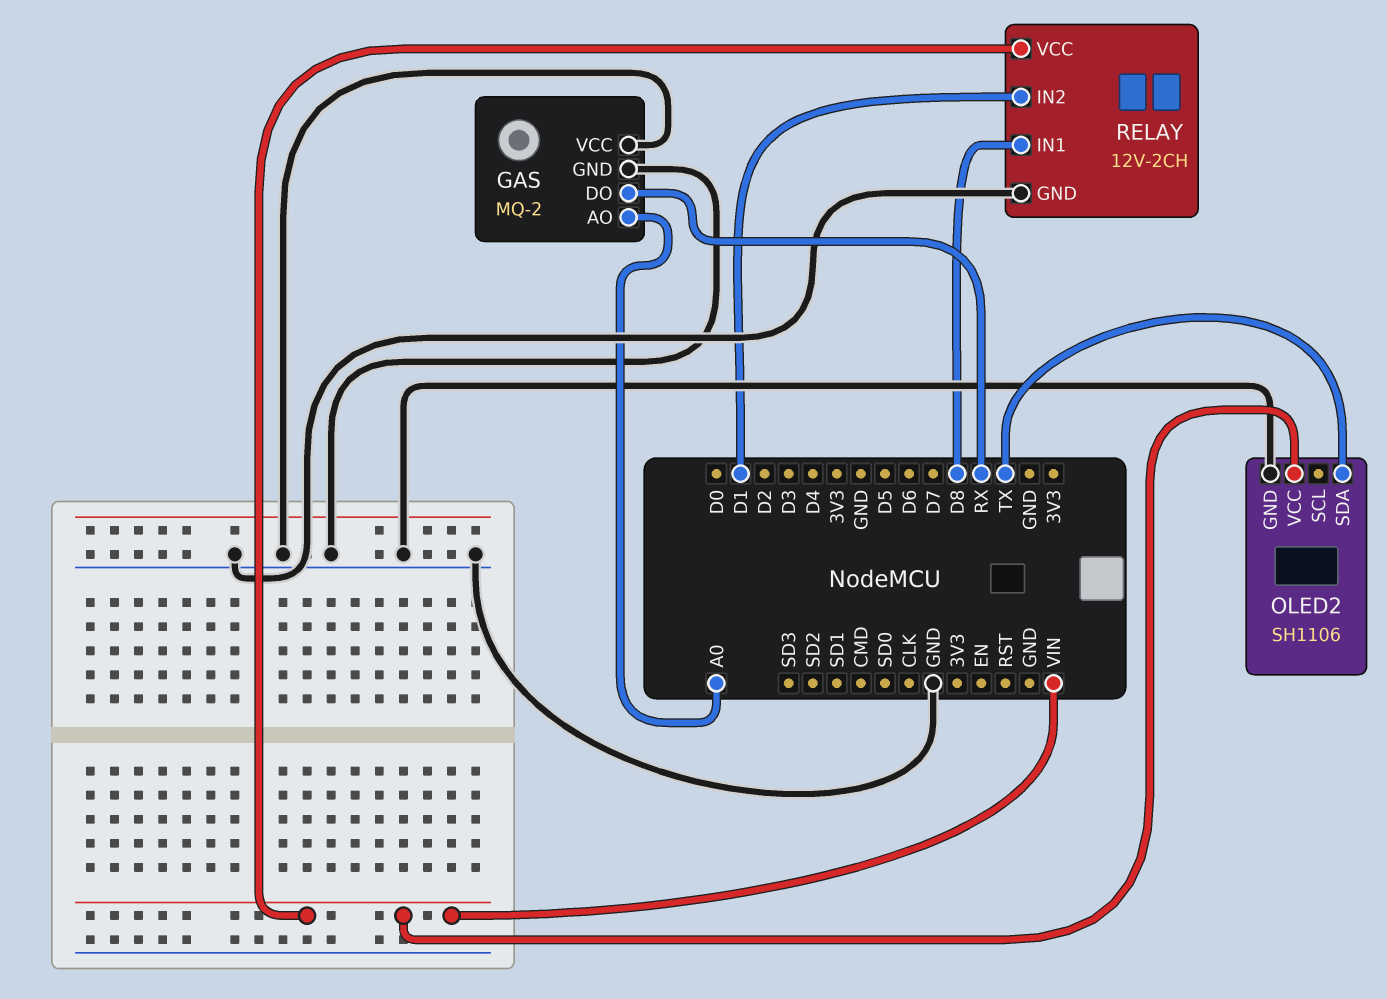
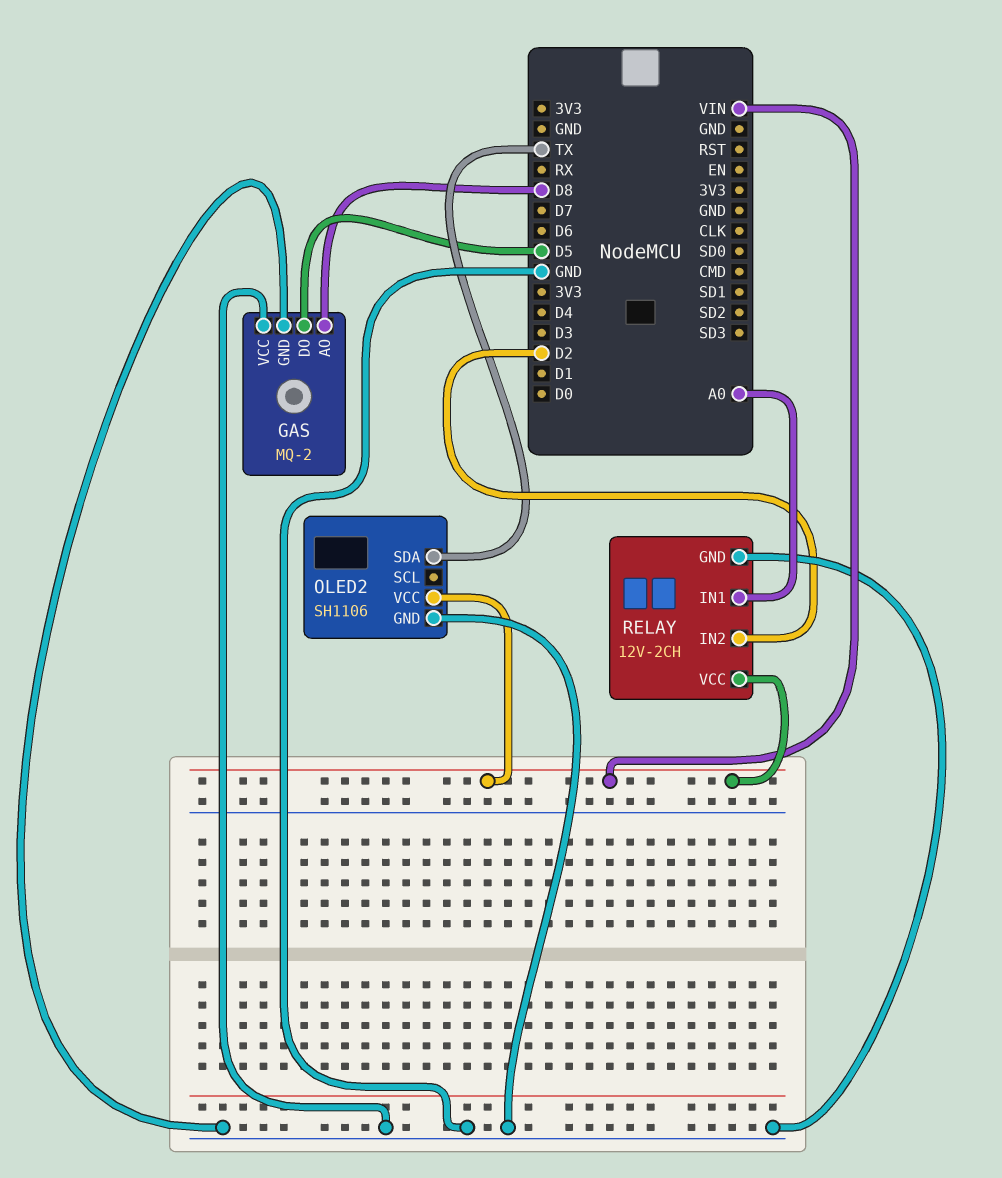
GAS pin AO: A0 -> D8
GAS pin DO: RX -> D5
RELAY pin IN1: D8 -> A0
RELAY pin IN2: D1 -> D2

